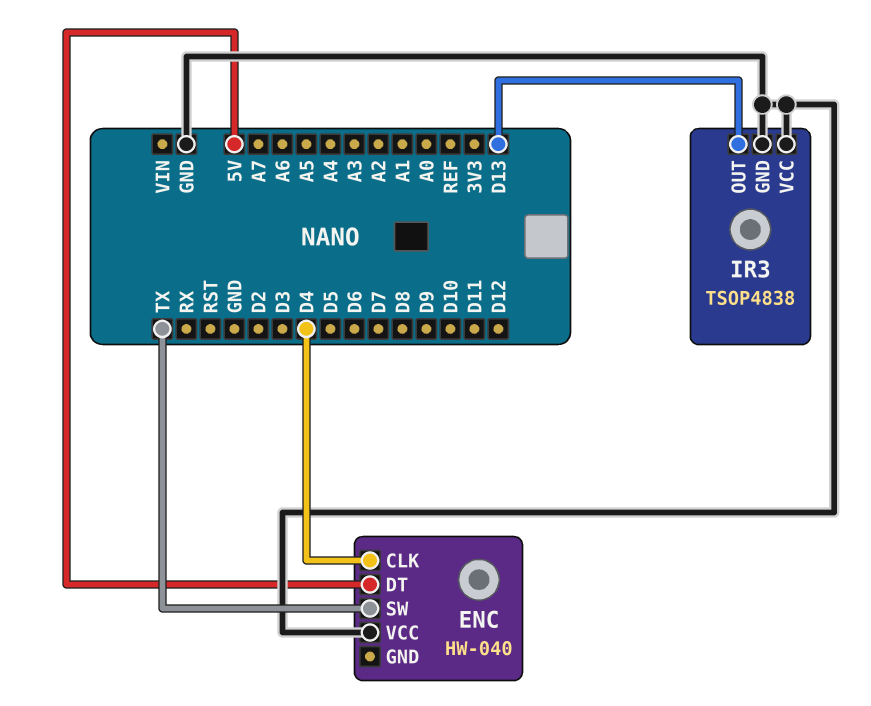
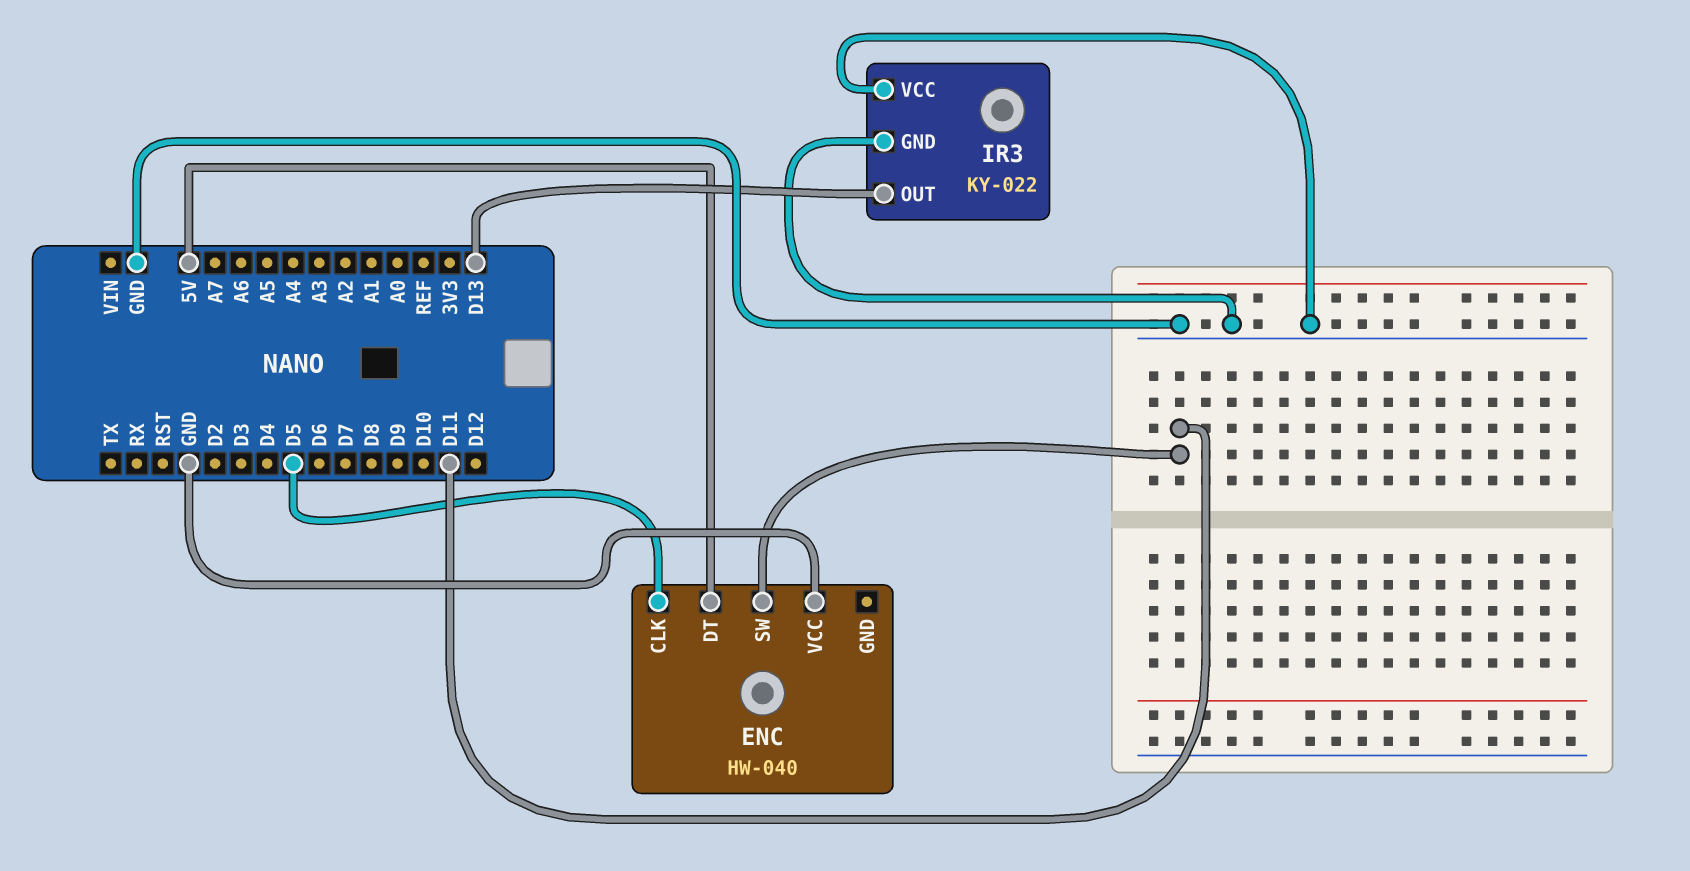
ENC pin CLK: D4 -> D5
ENC pin SW: TX -> D11
IR3: TSOP4838 -> KY-022

